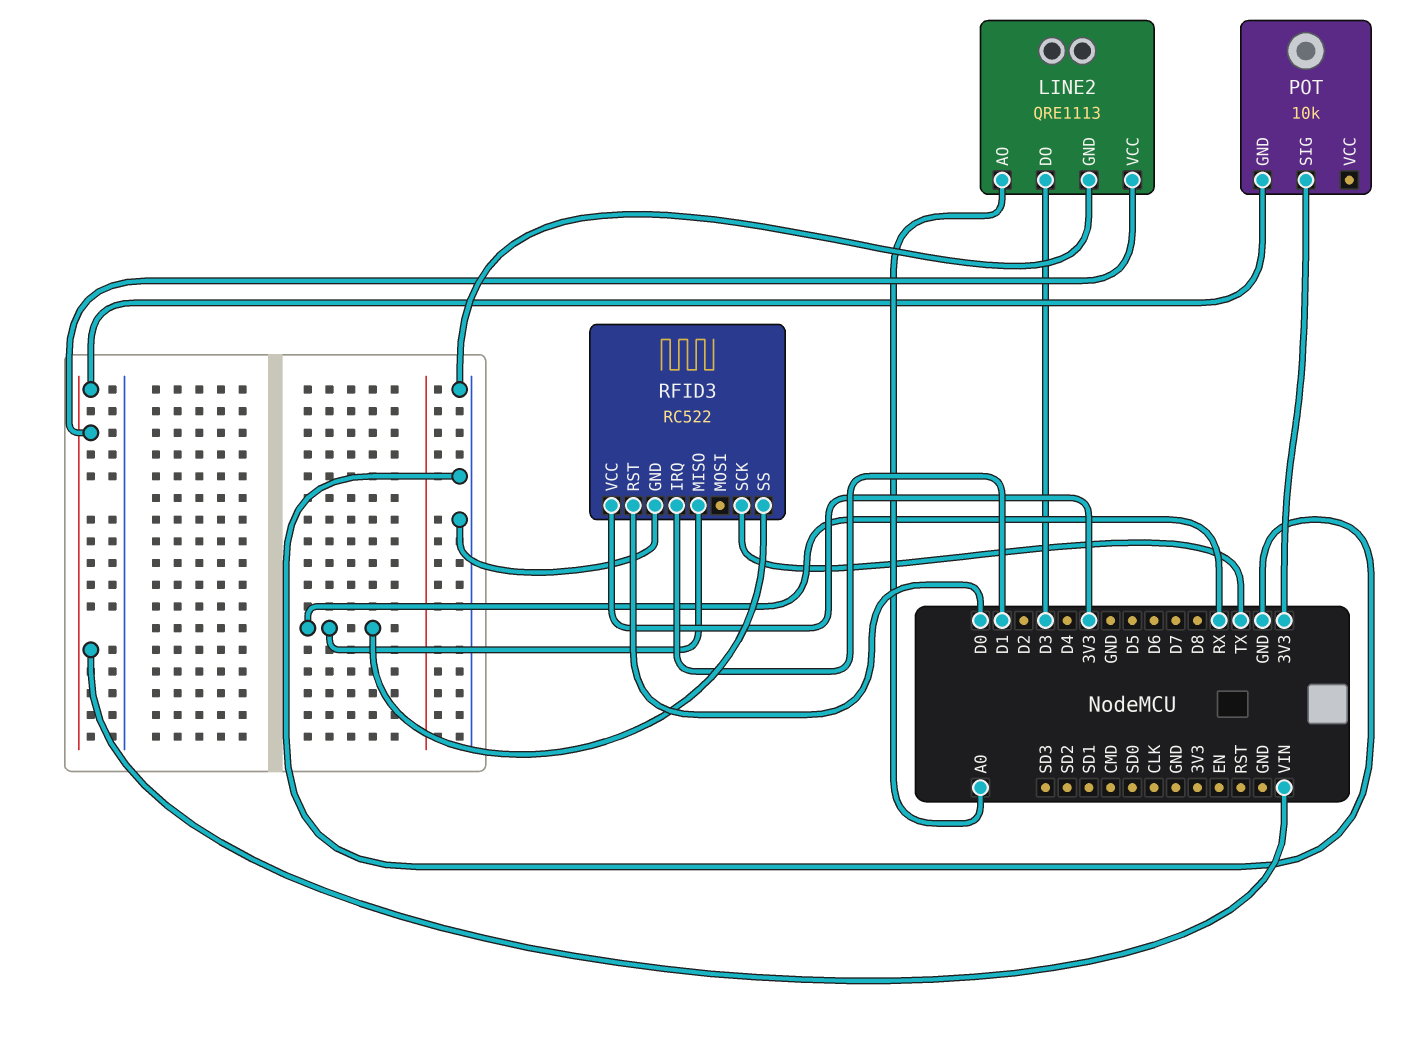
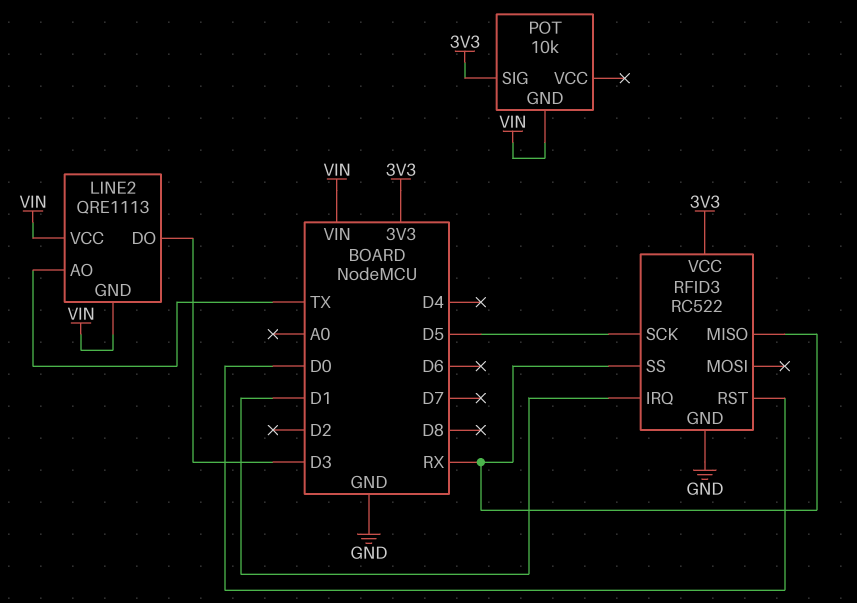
LINE2 pin AO: A0 -> TX
LINE2 pin GND: GND -> VIN
RFID3 pin SCK: TX -> D5

